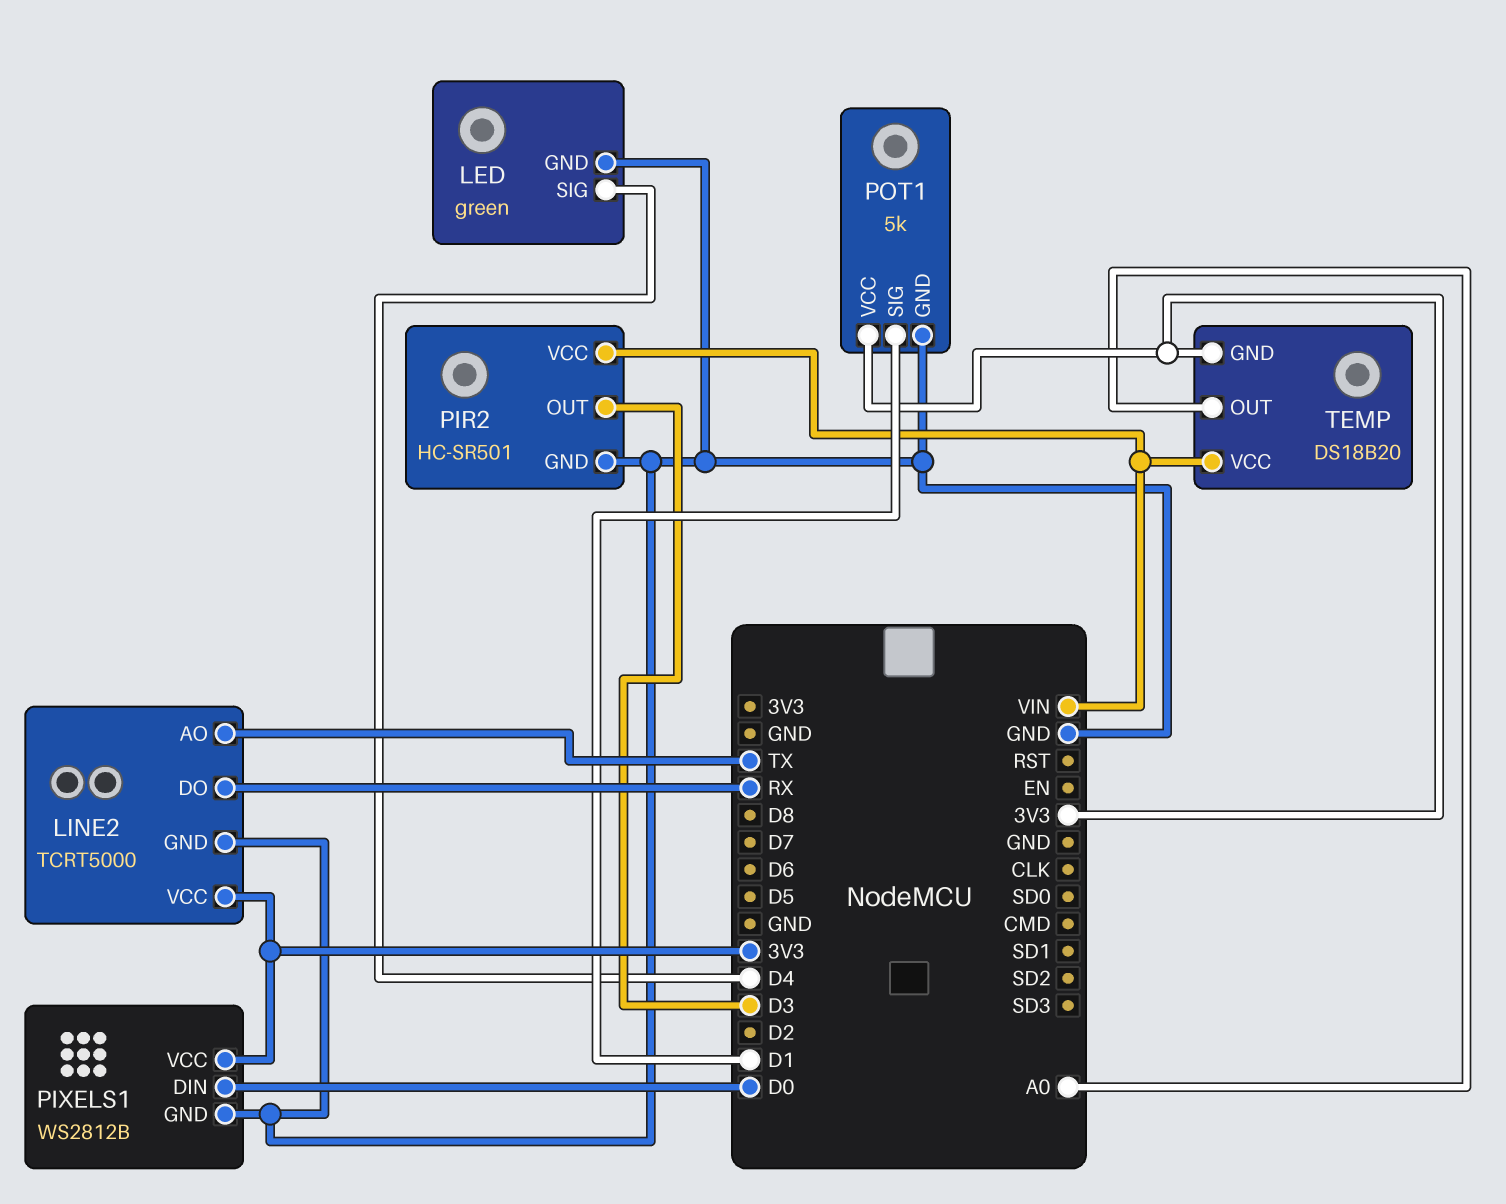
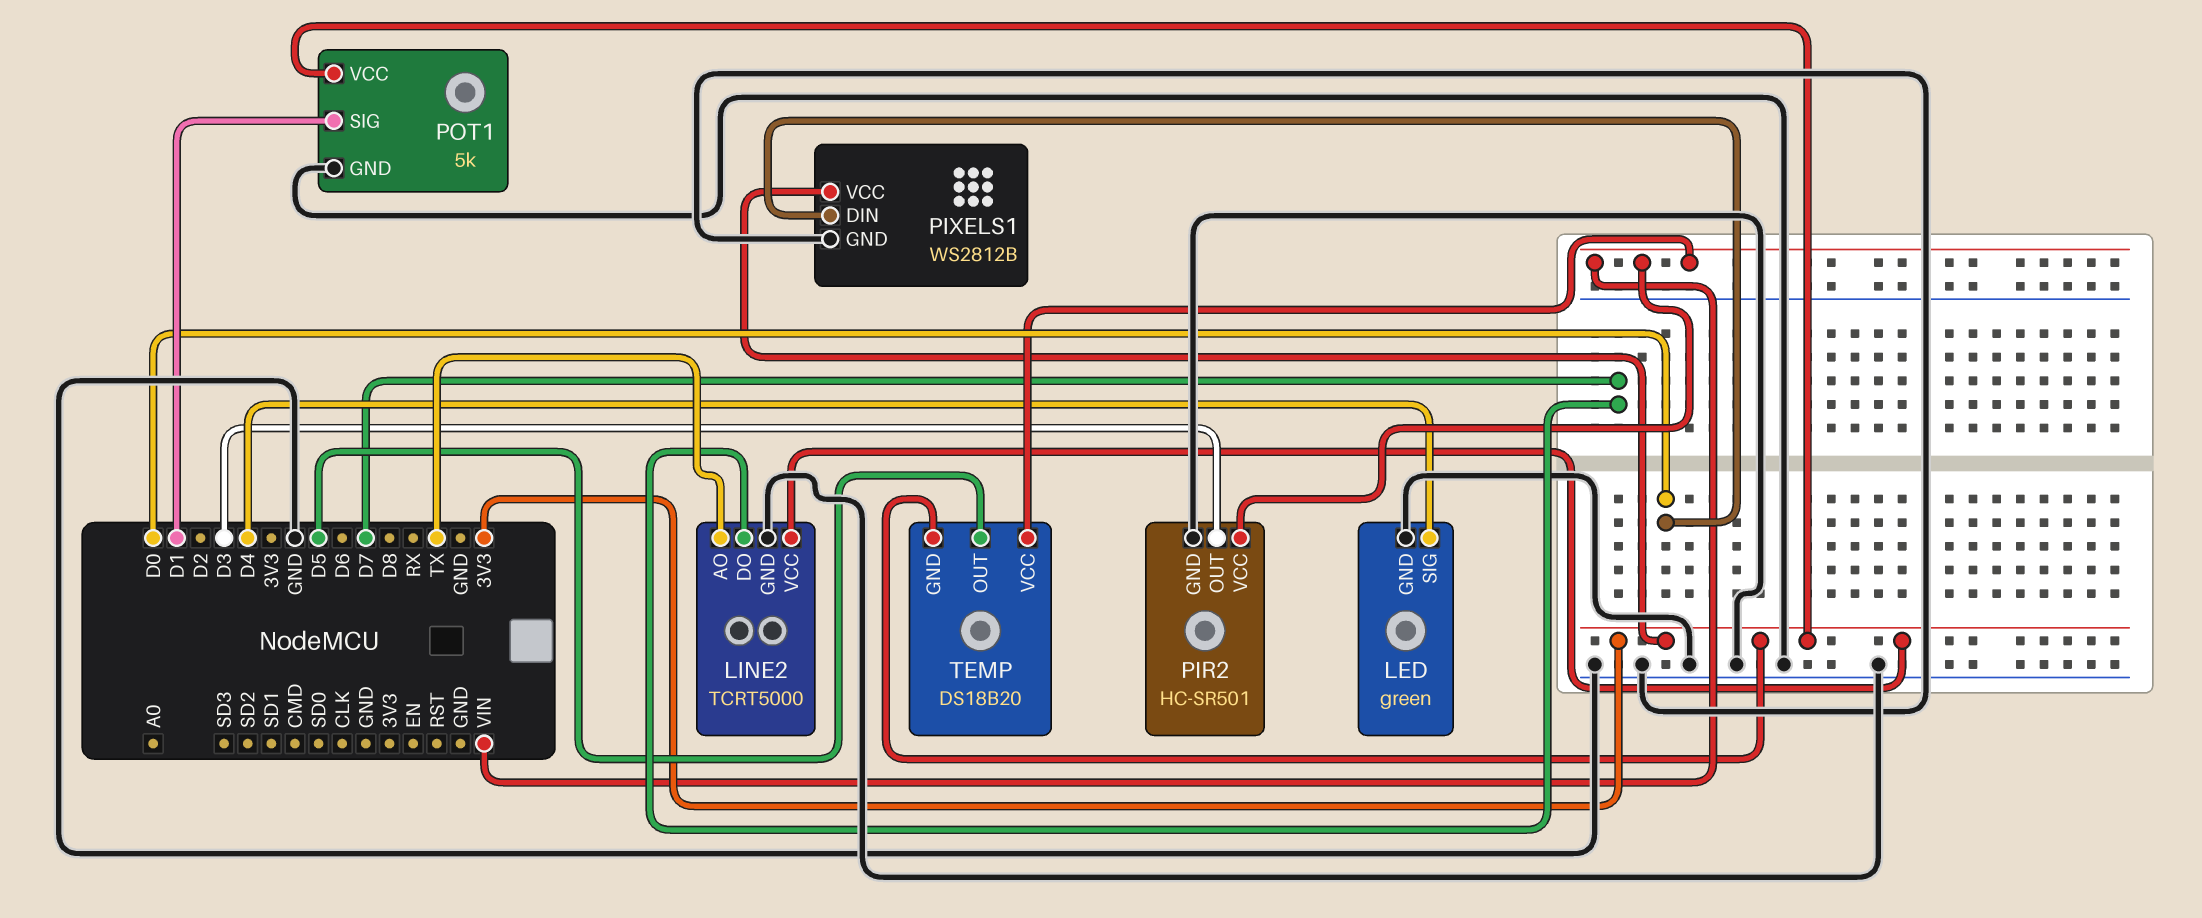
LINE2 pin DO: RX -> D7
TEMP pin OUT: A0 -> D5

